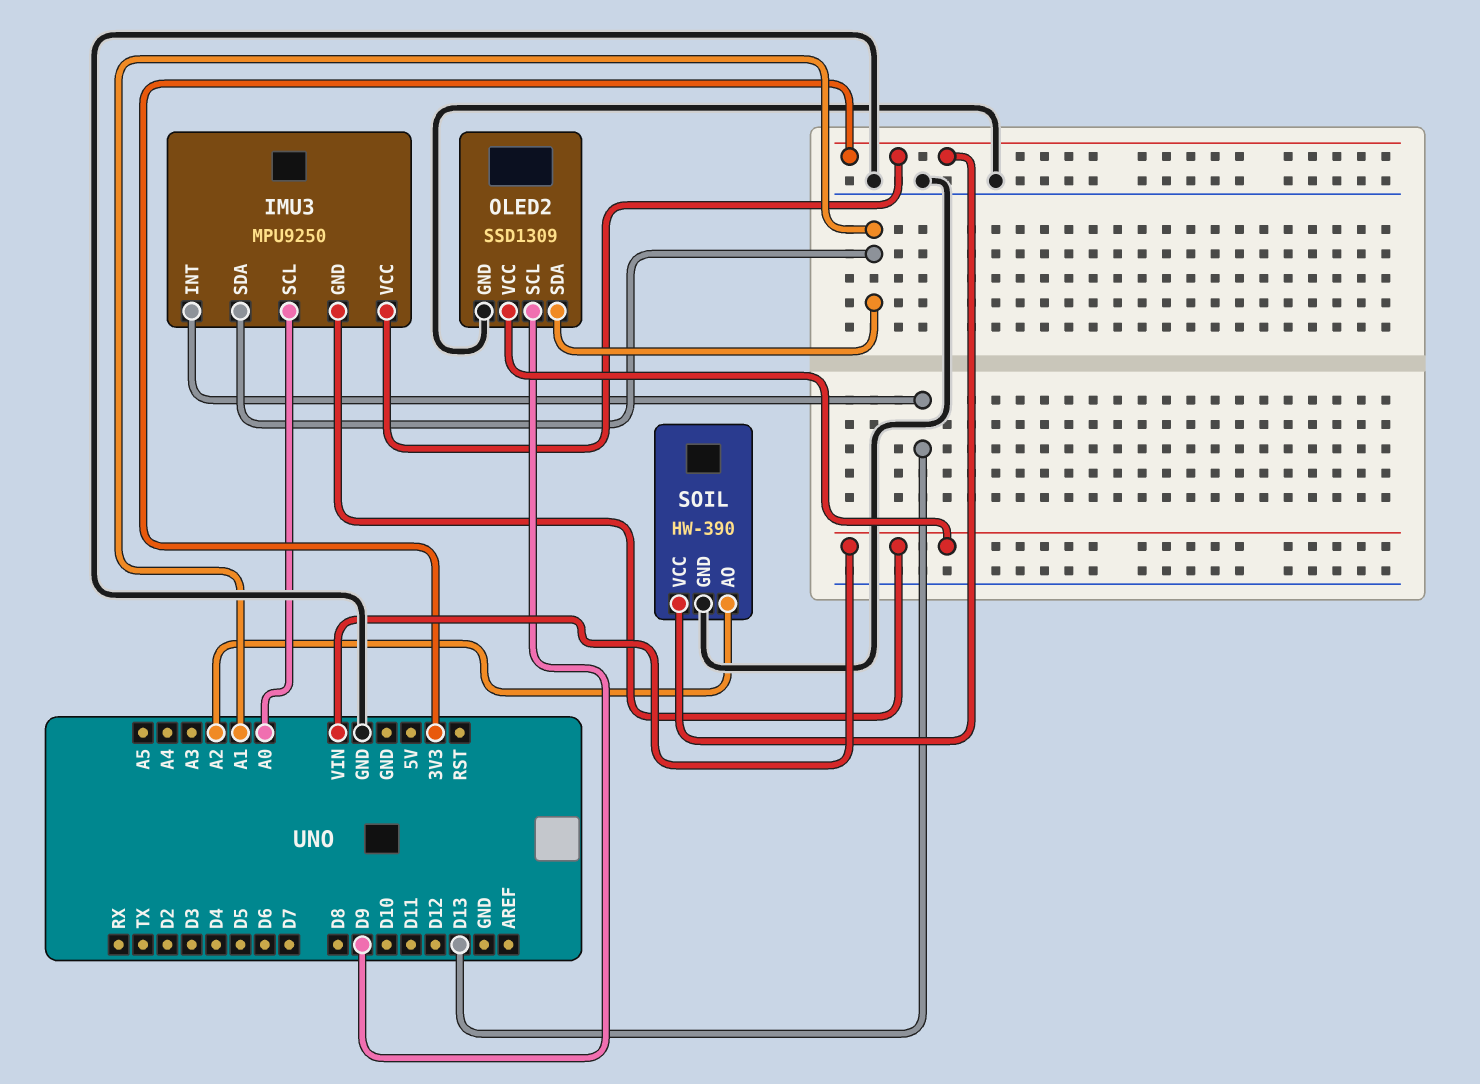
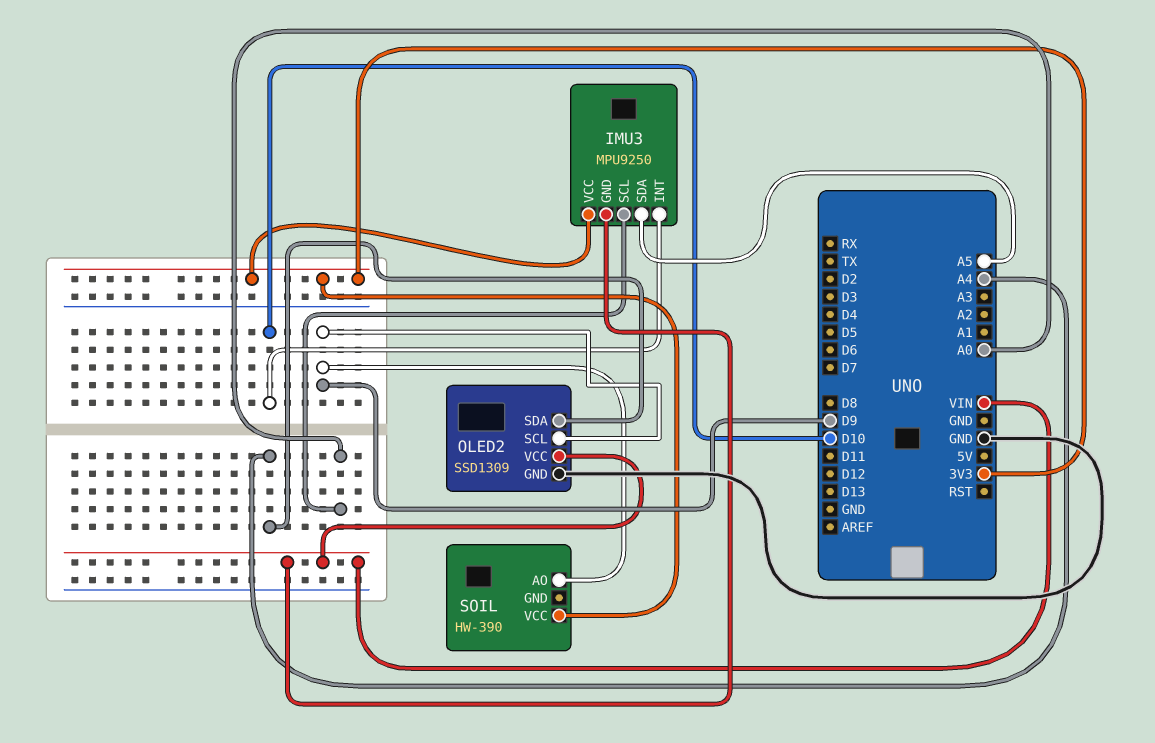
IMU3 pin INT: D13 -> D10
IMU3 pin SDA: A1 -> A5
OLED2 pin SDA: A1 -> A4
SOIL pin AO: A2 -> D9
SOIL pin GND: GND -> none

